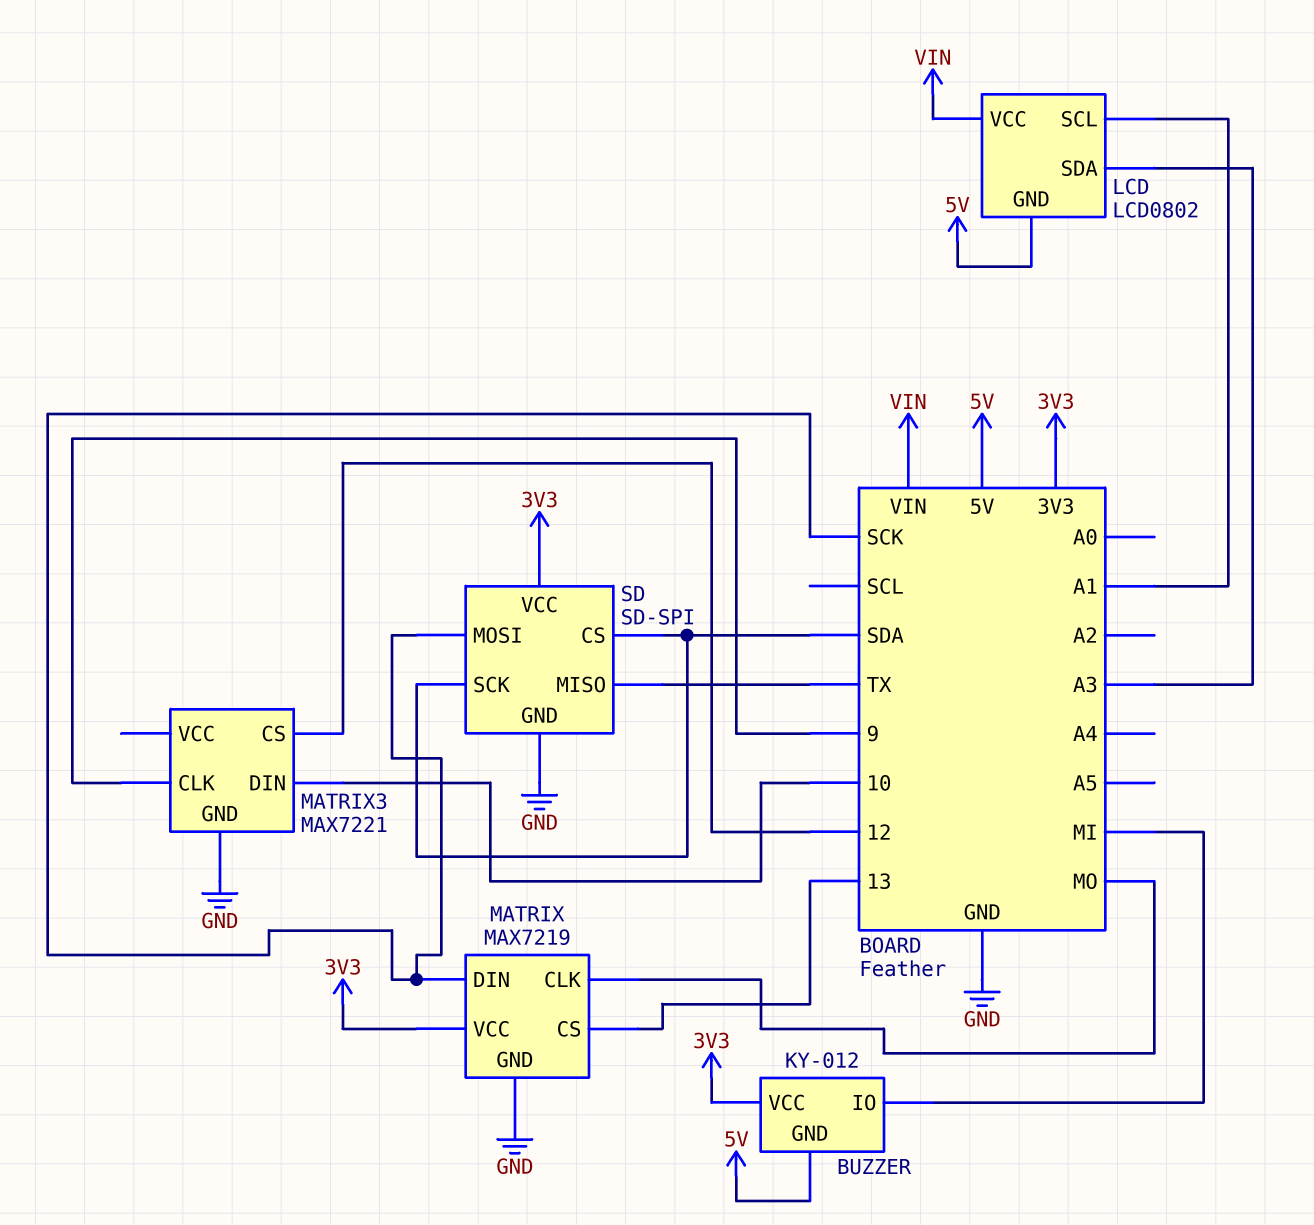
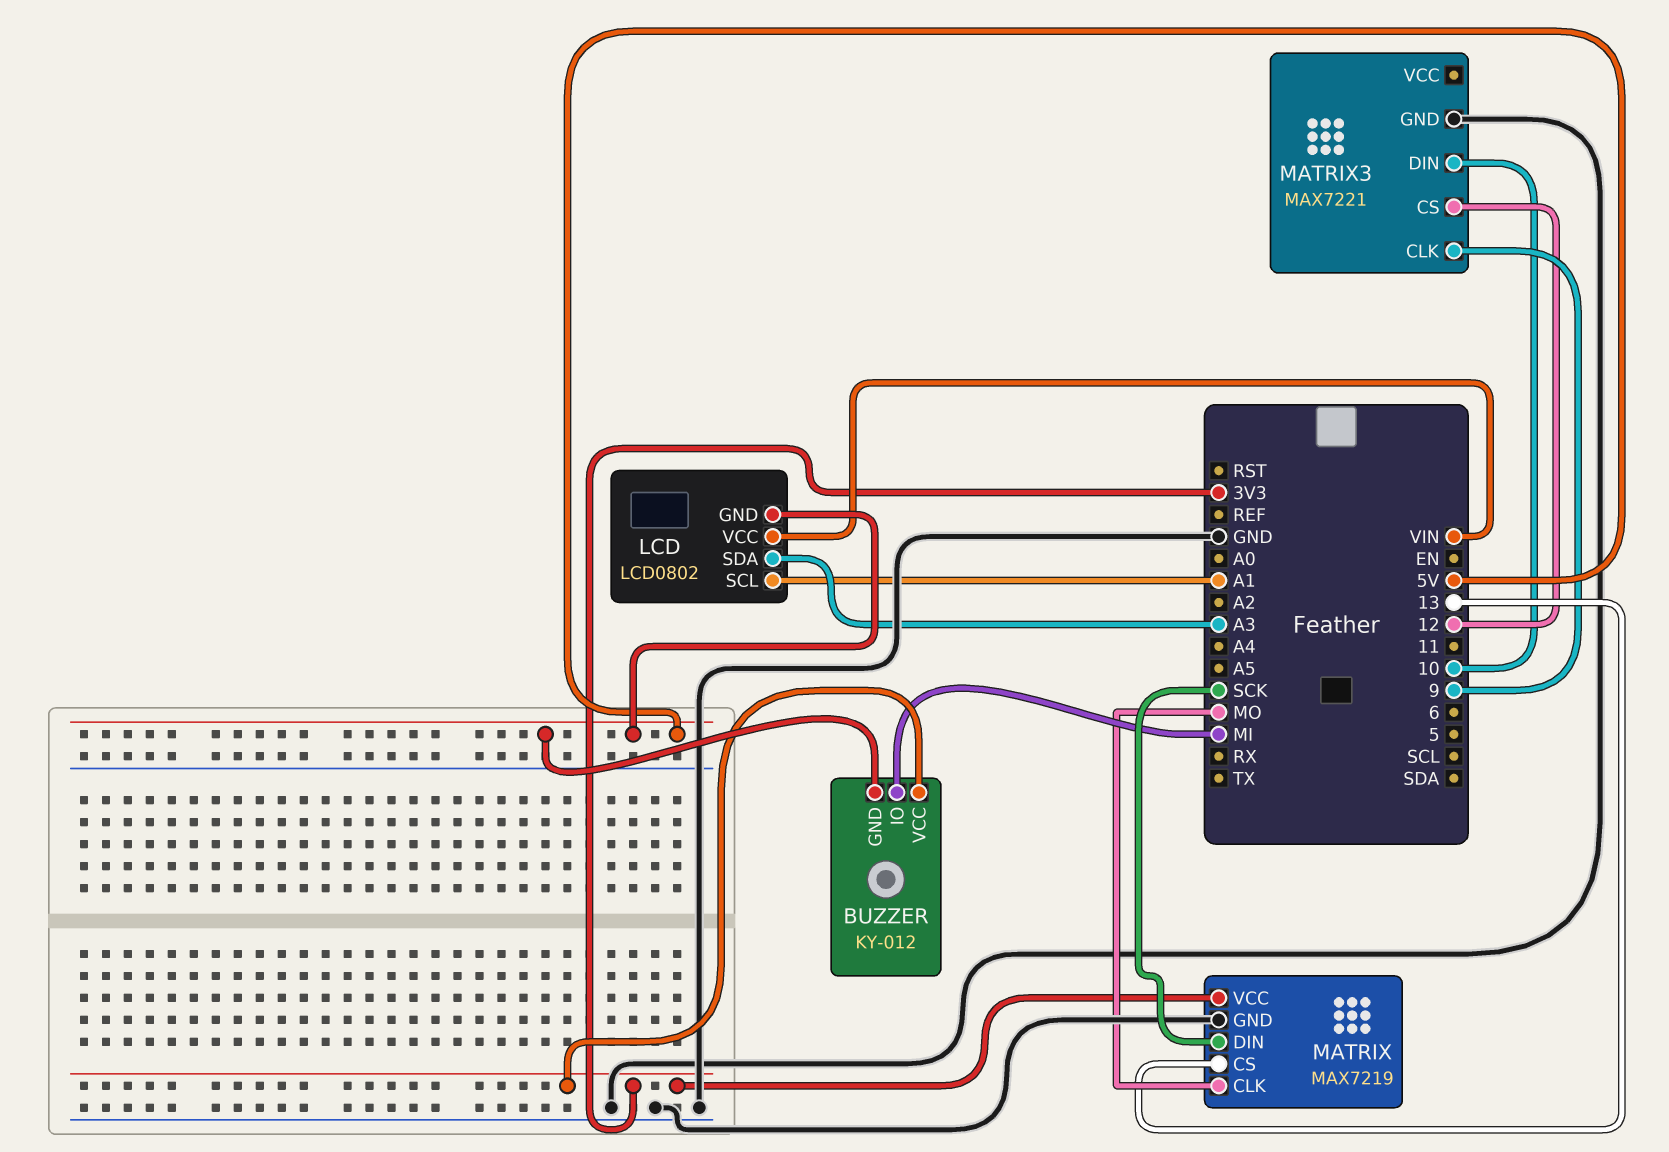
SD: SD-SPI -> none
SD pin CS: SDA -> none
SD pin GND: GND -> none
SD pin MISO: TX -> none
SD pin MOSI: SCK -> none
SD pin SCK: SDA -> none
SD pin VCC: 3V3 -> none

